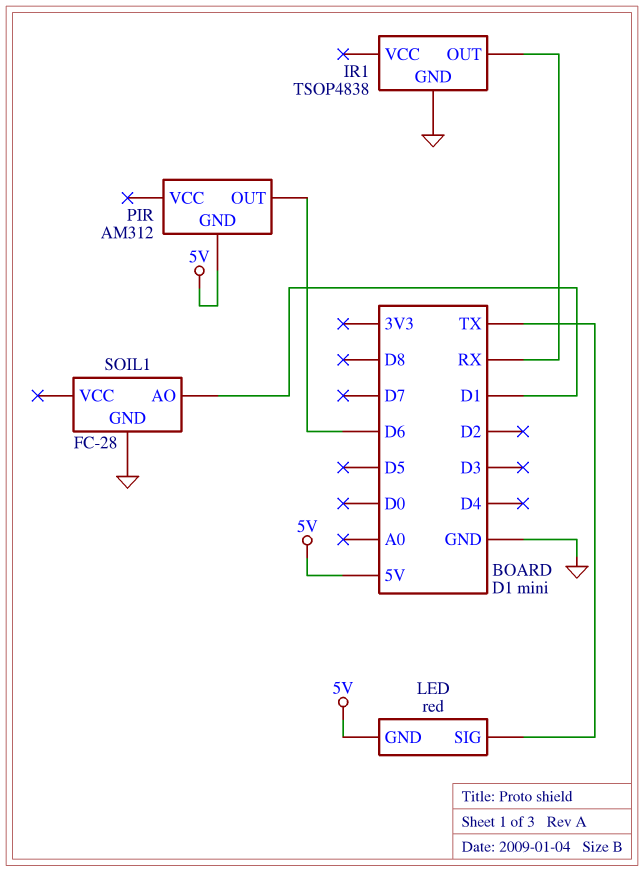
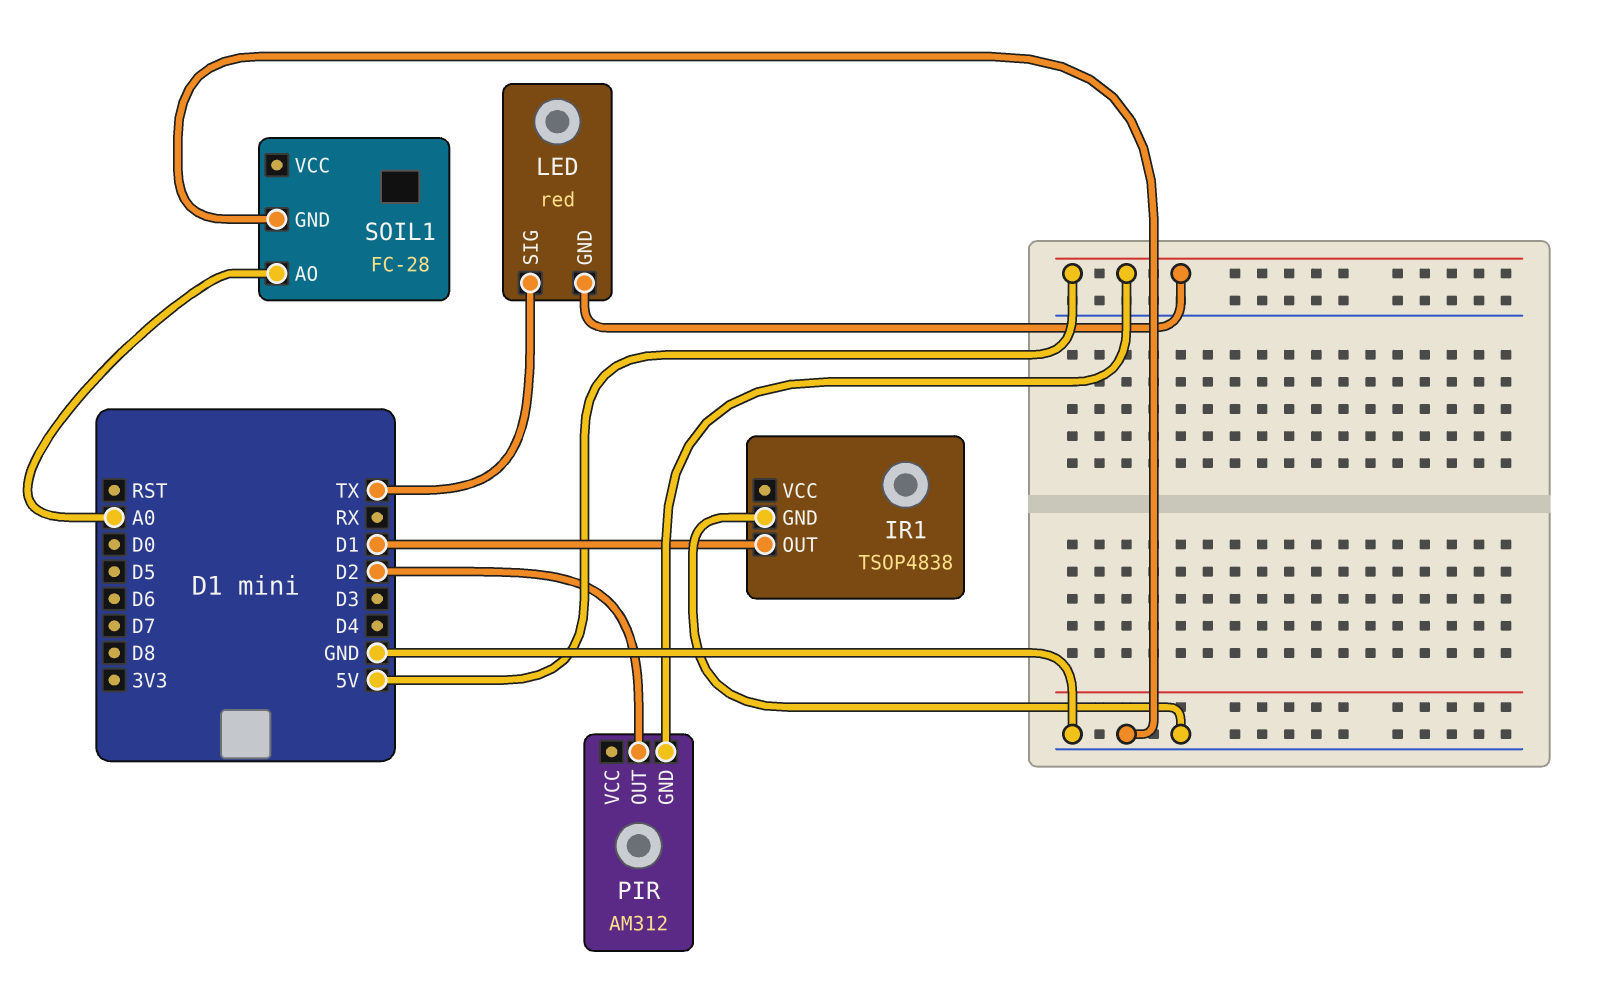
IR1 pin OUT: RX -> D1
PIR pin OUT: D6 -> D2
SOIL1 pin AO: D1 -> A0

